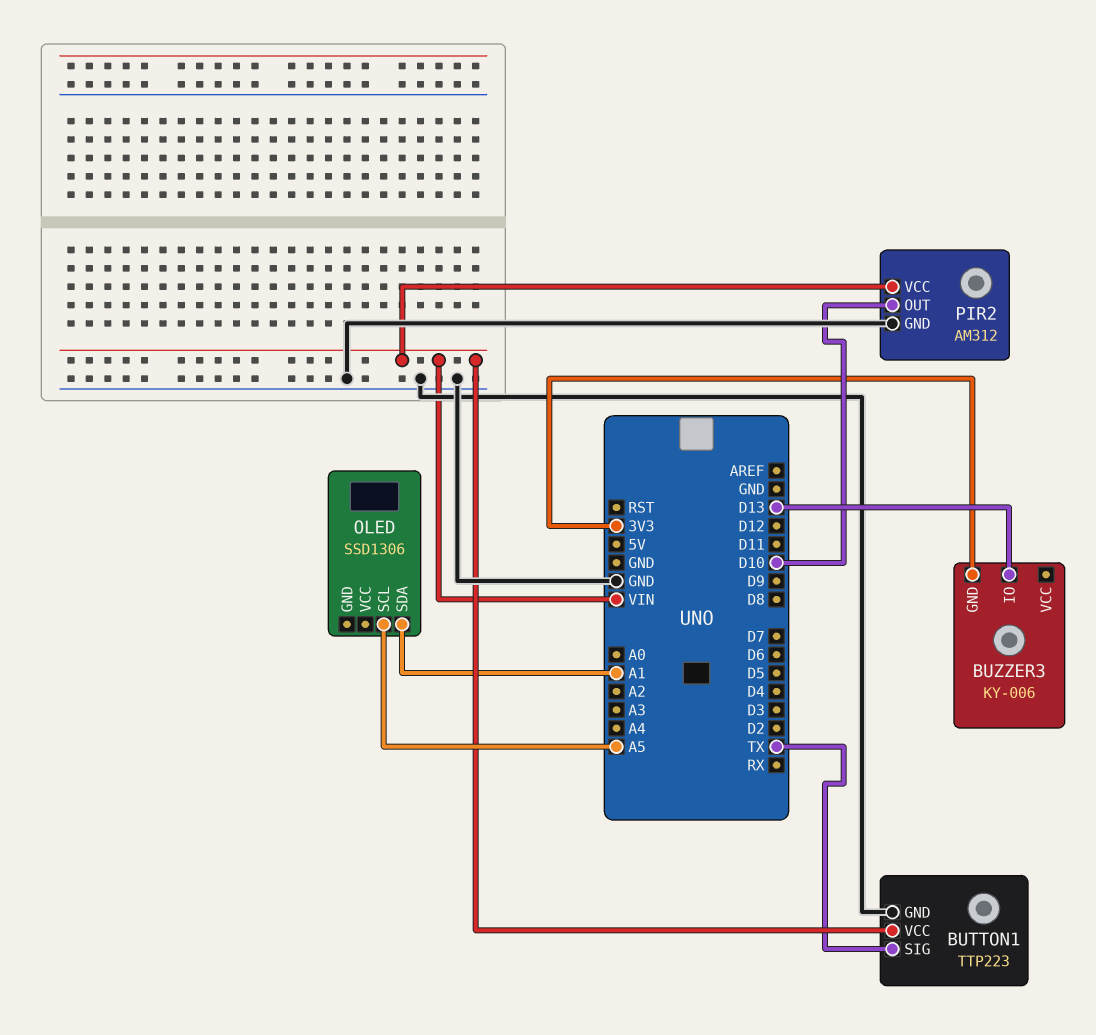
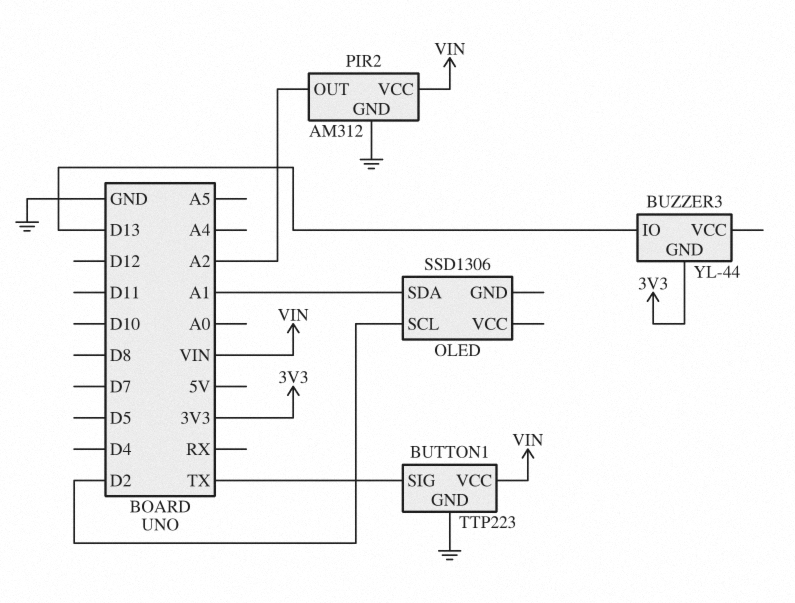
BUZZER3: KY-006 -> YL-44
OLED pin SCL: A5 -> D2
PIR2 pin OUT: D10 -> A2

